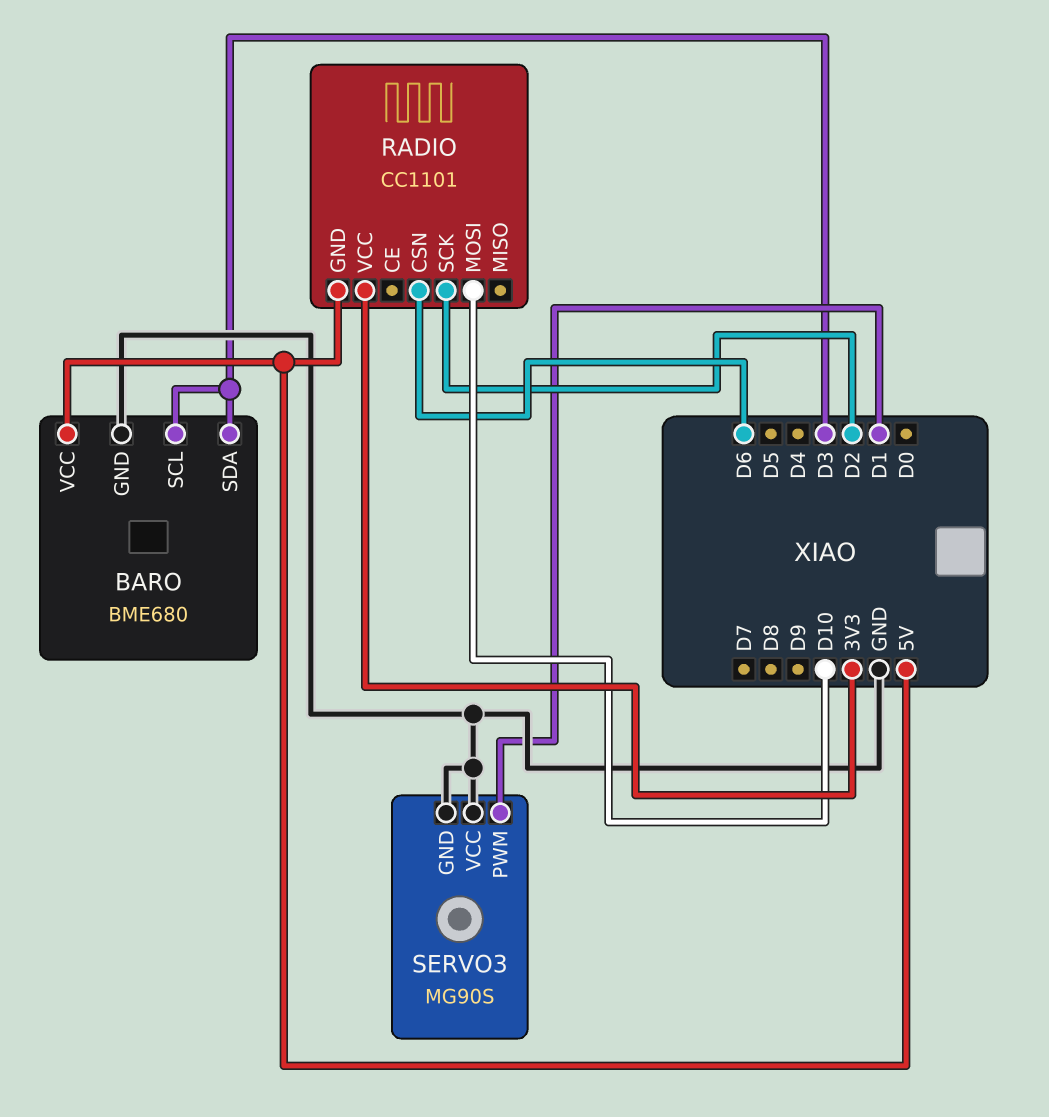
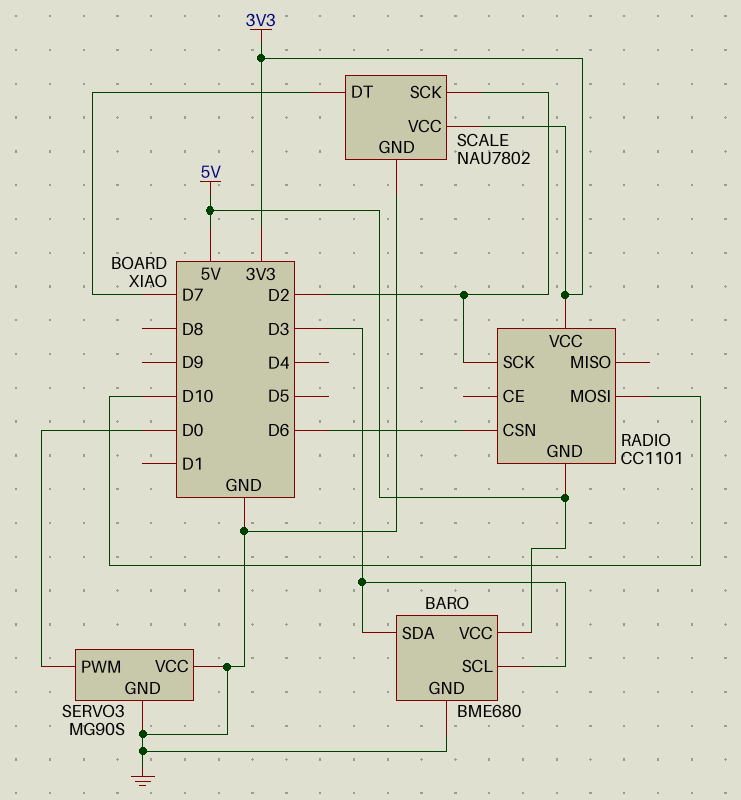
SCALE: none -> NAU7802
SCALE pin DT: none -> D7
SCALE pin GND: none -> GND
SCALE pin SCK: none -> D2
SCALE pin VCC: none -> 3V3
SERVO3 pin PWM: D1 -> D0

